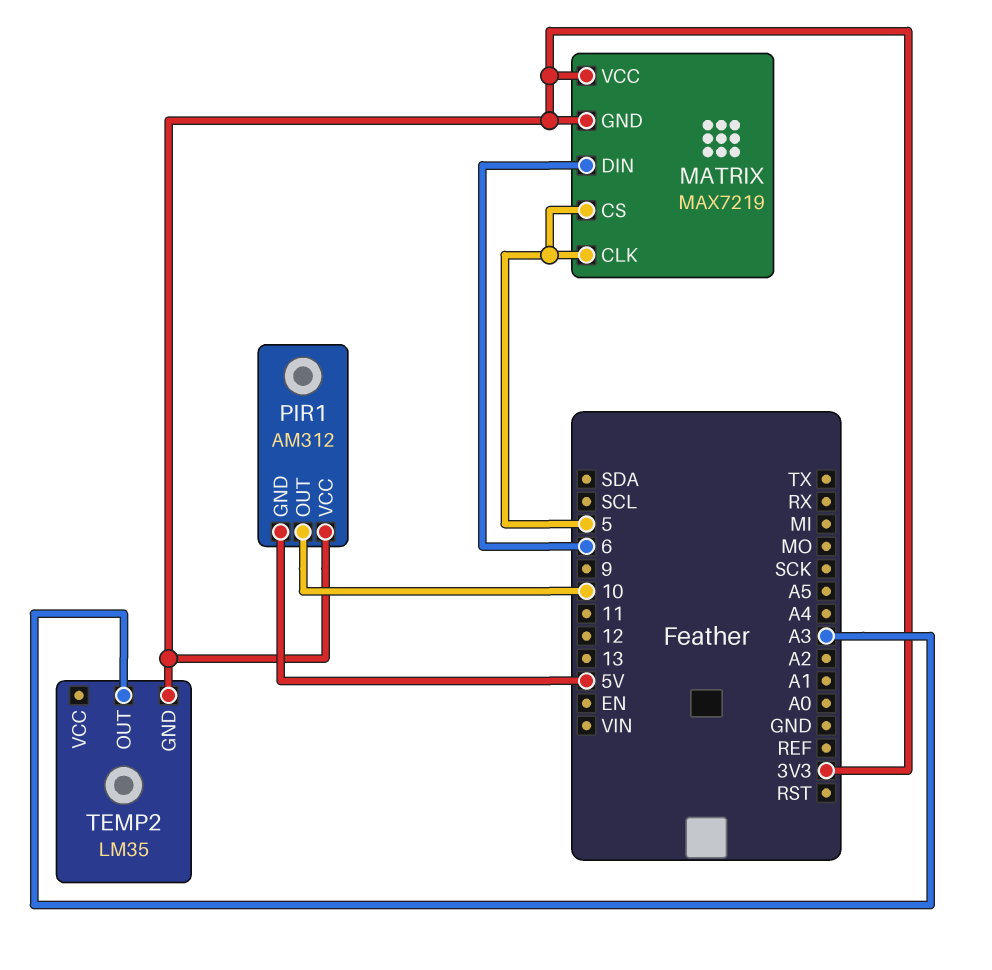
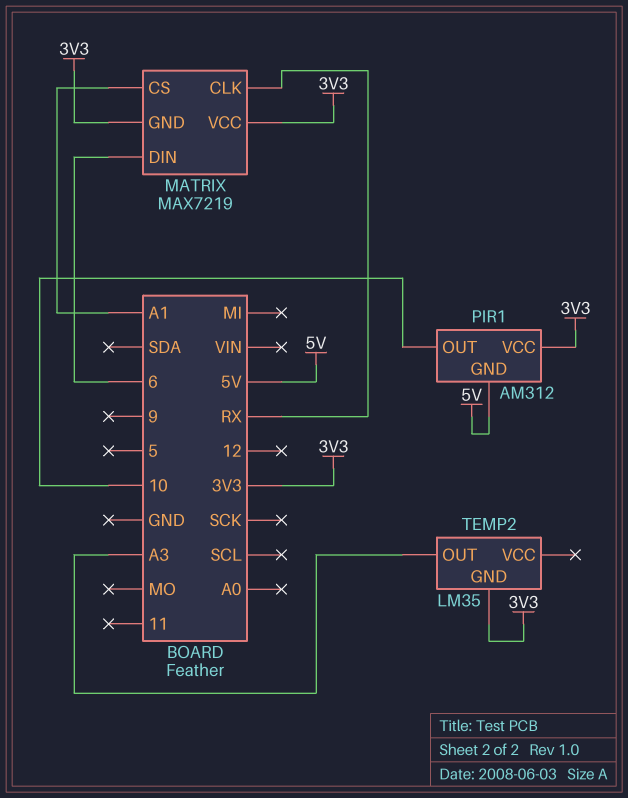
MATRIX pin CLK: 5 -> RX
MATRIX pin CS: 5 -> A1

